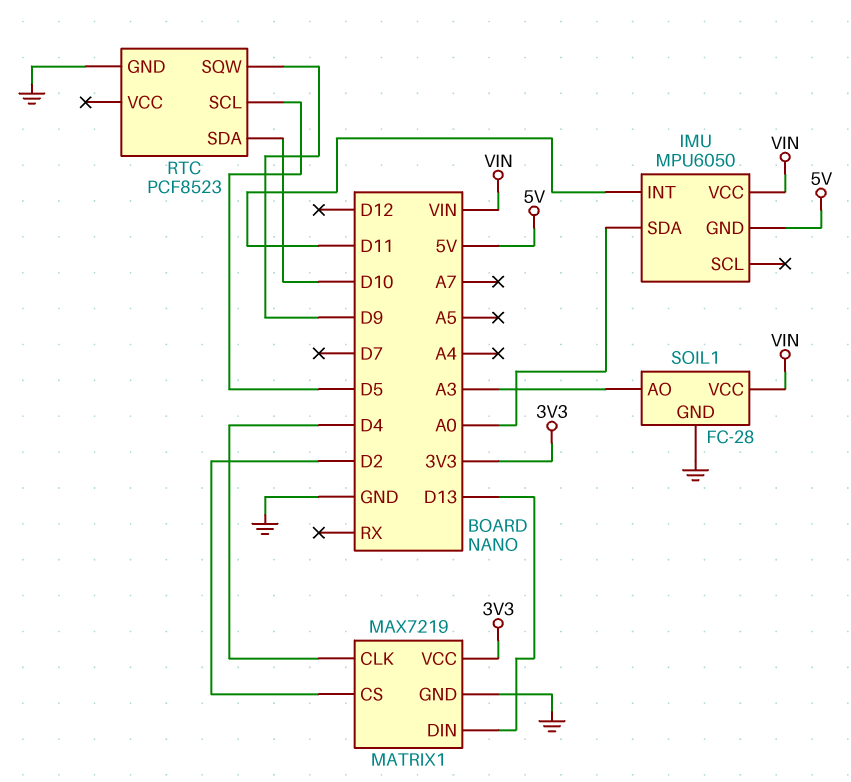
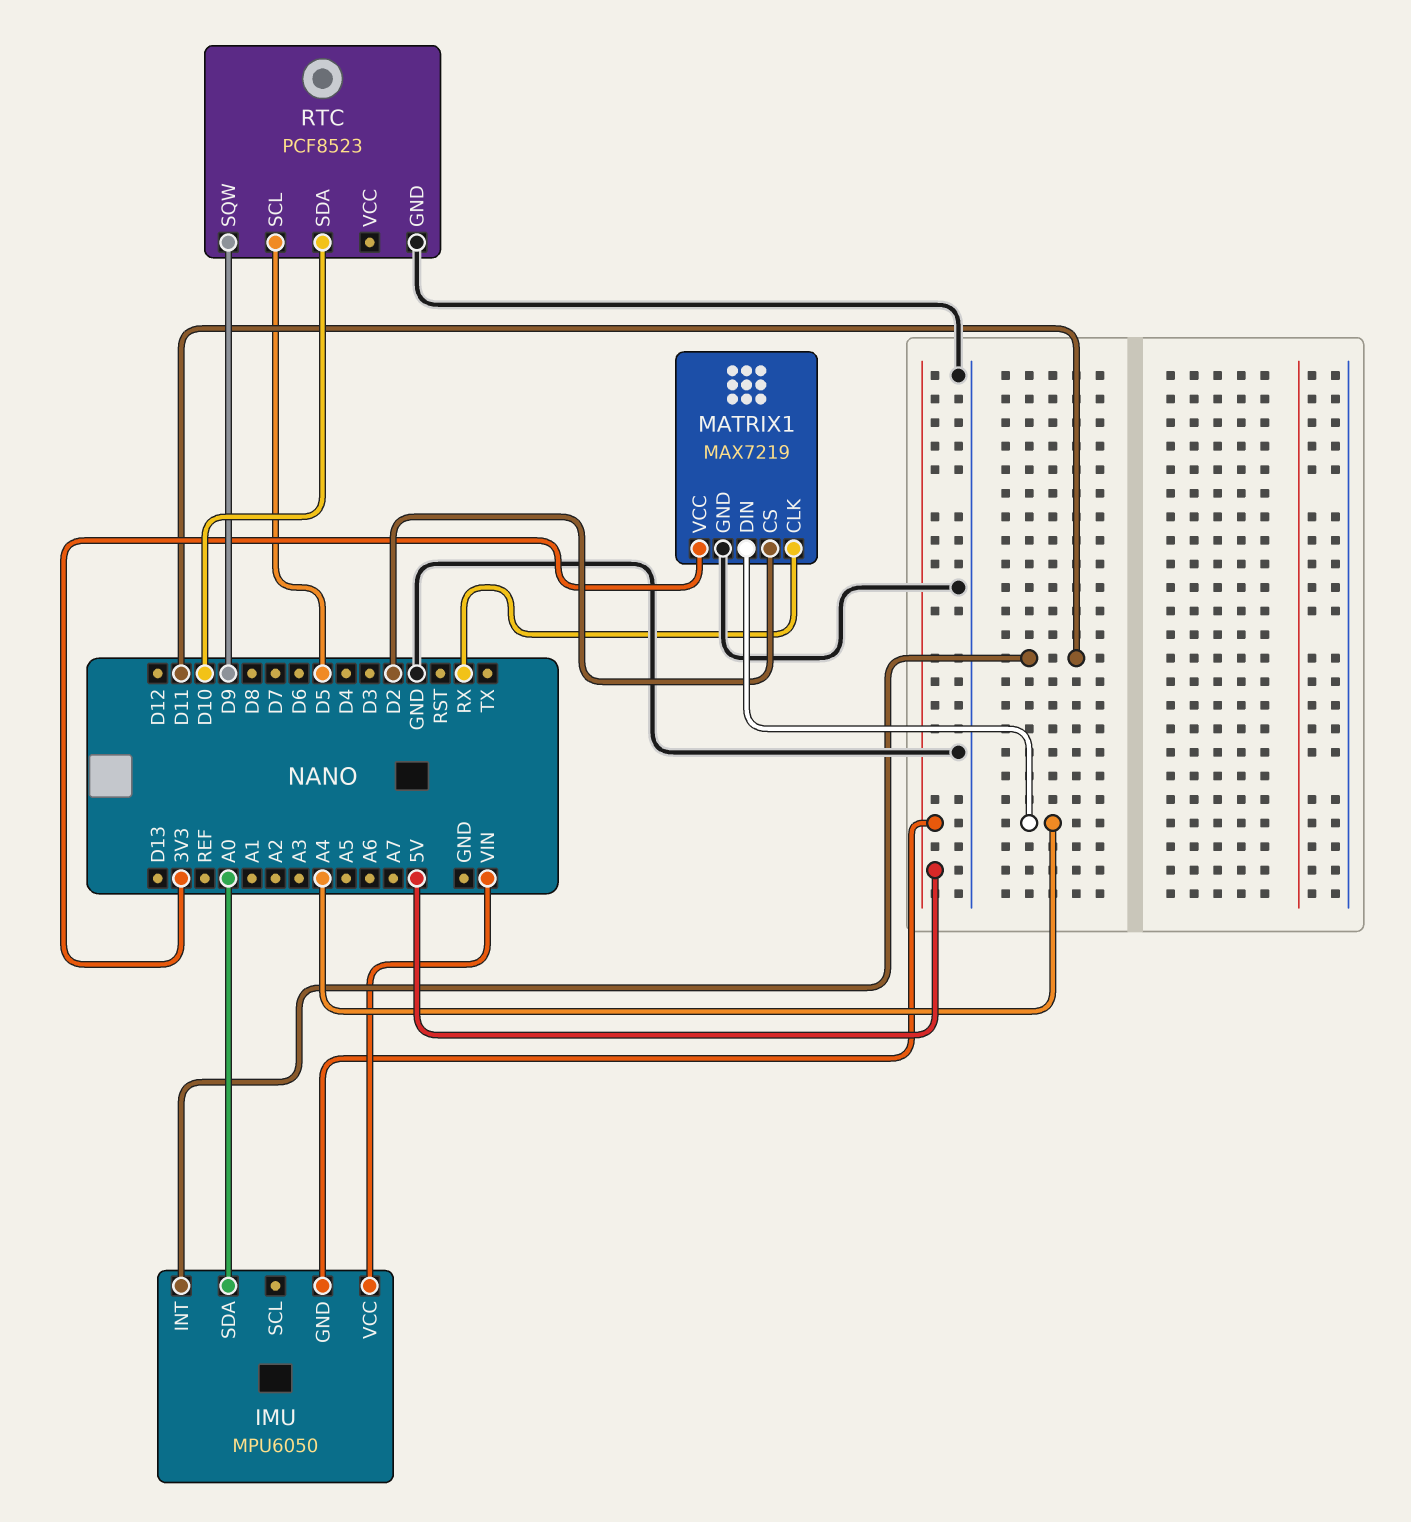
MATRIX1 pin CLK: D4 -> RX
MATRIX1 pin DIN: D13 -> A4
SOIL1: FC-28 -> none
SOIL1 pin AO: A3 -> none
SOIL1 pin GND: GND -> none
SOIL1 pin VCC: VIN -> none

